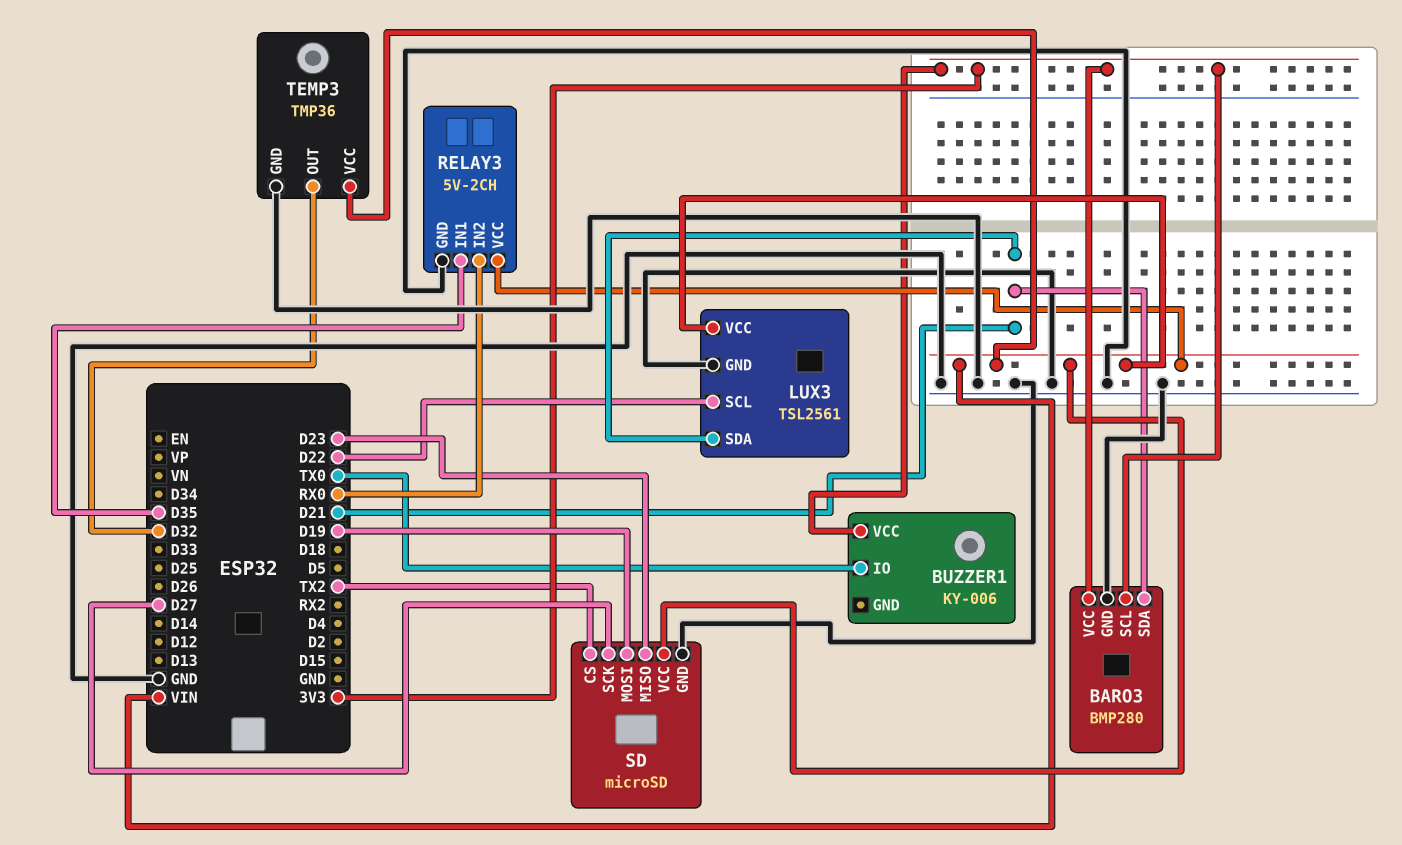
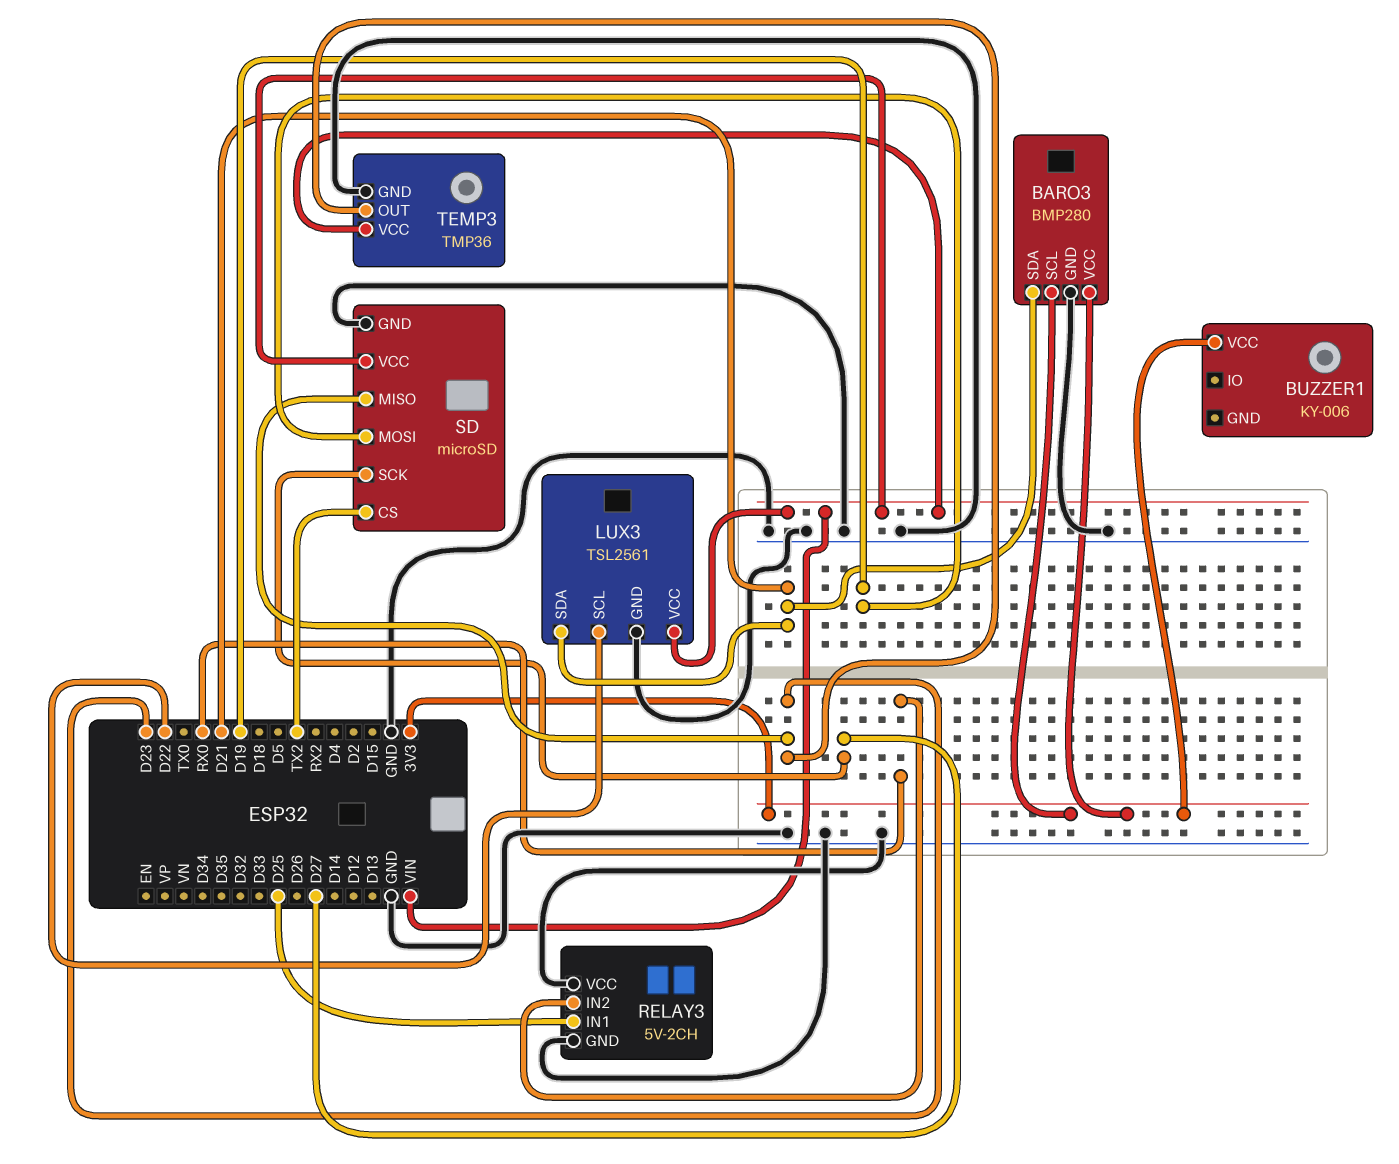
BUZZER1 pin IO: TX0 -> none
RELAY3 pin IN1: D35 -> D25
RELAY3 pin VCC: VIN -> GND
TEMP3 pin OUT: D32 -> D23

